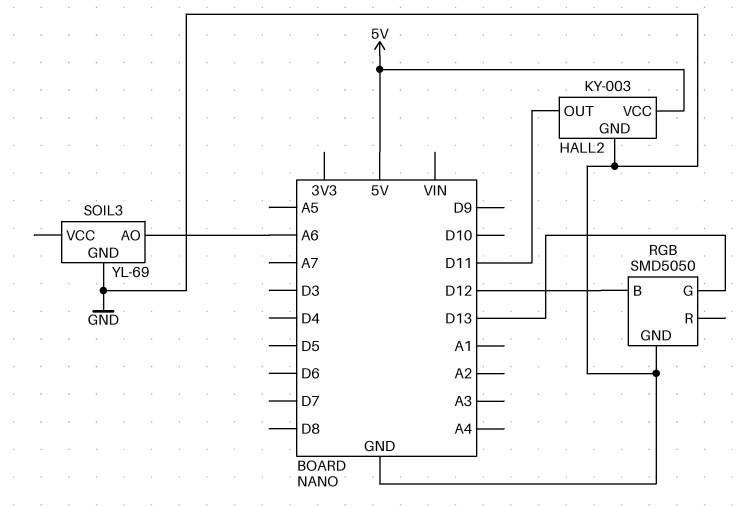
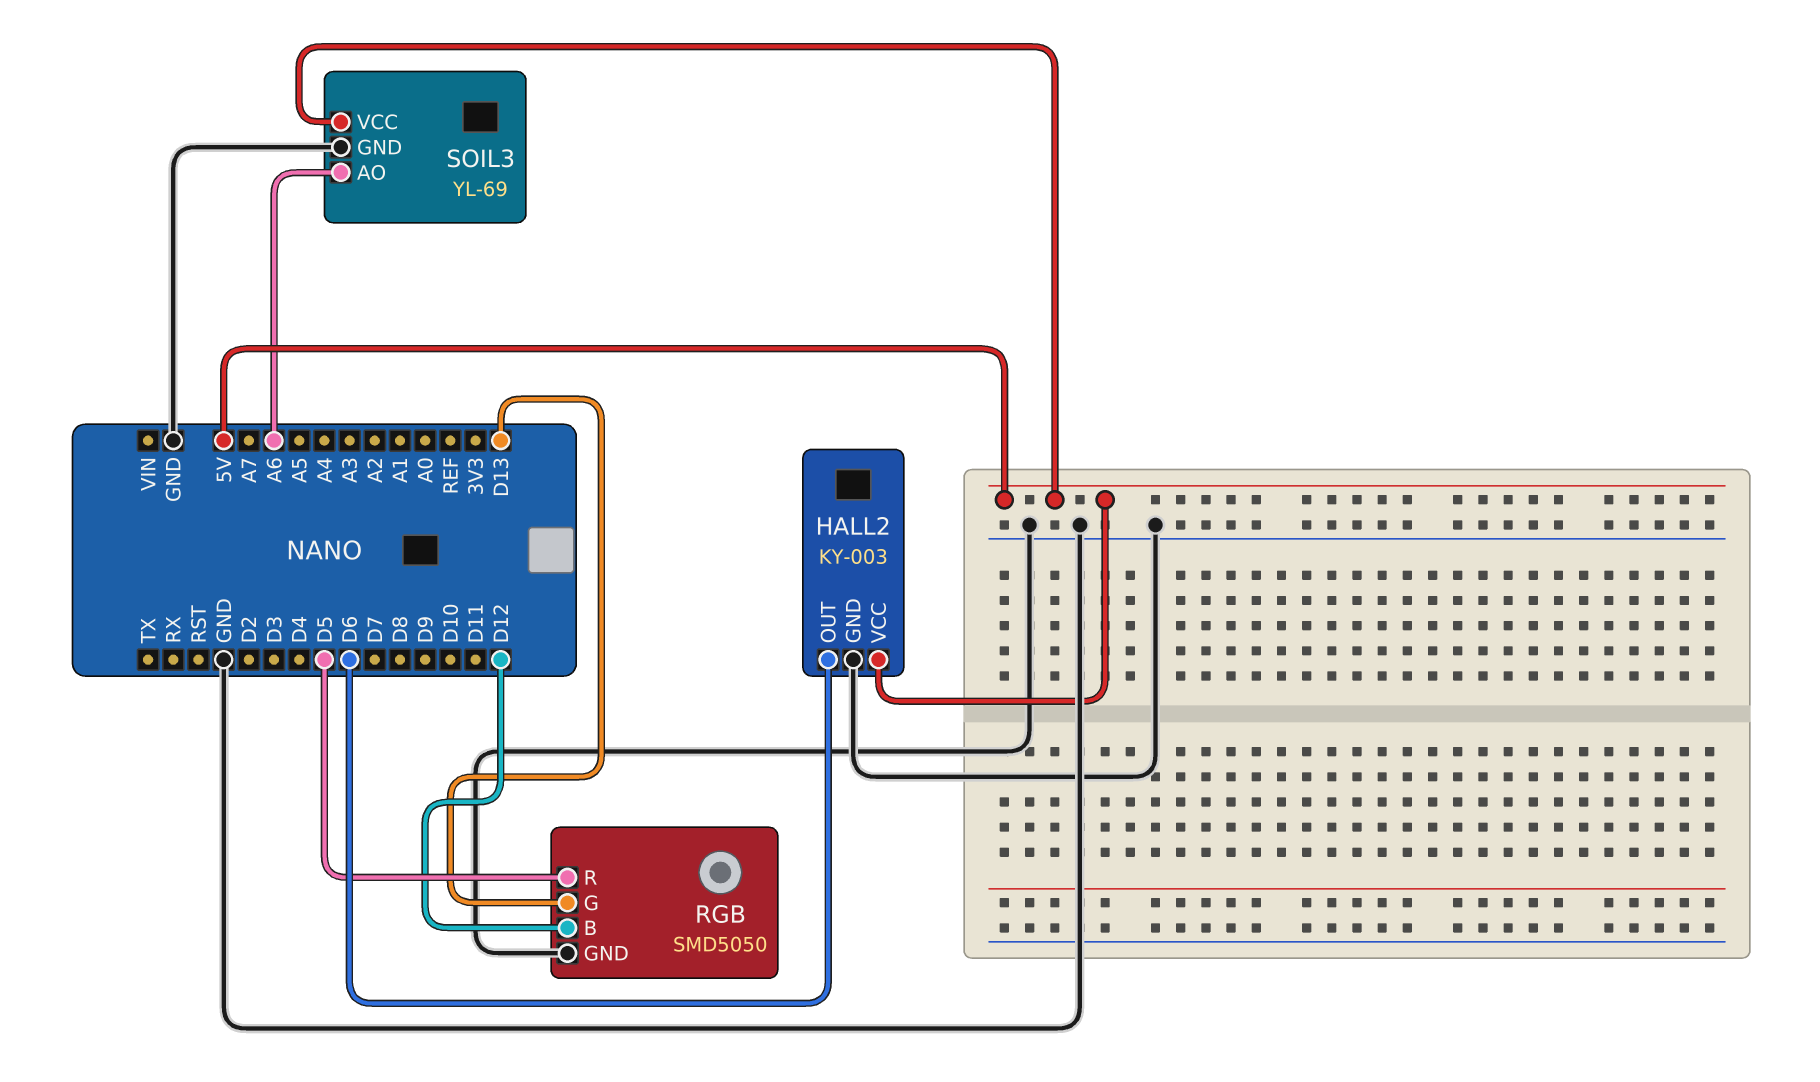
HALL2 pin OUT: D11 -> D6
RGB pin R: none -> D5
SOIL3 pin VCC: none -> 5V

